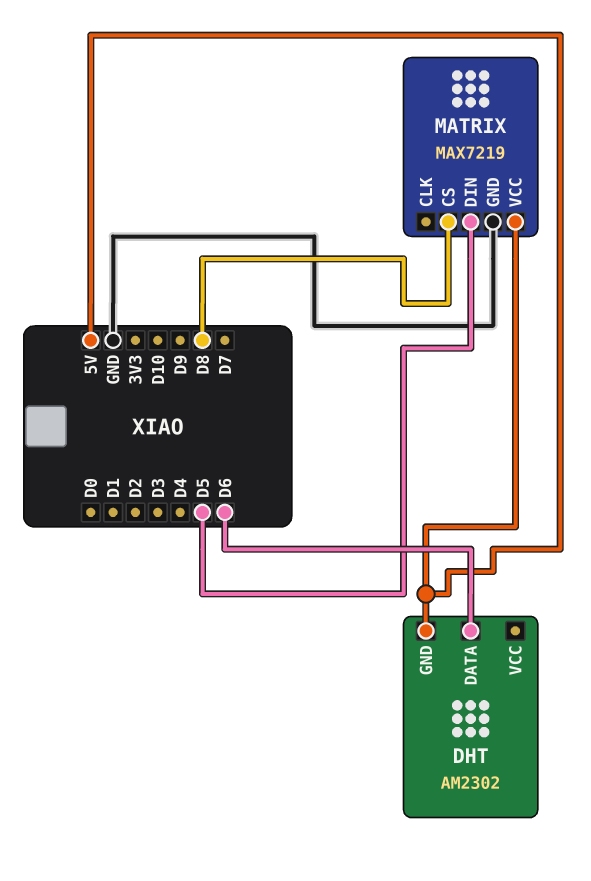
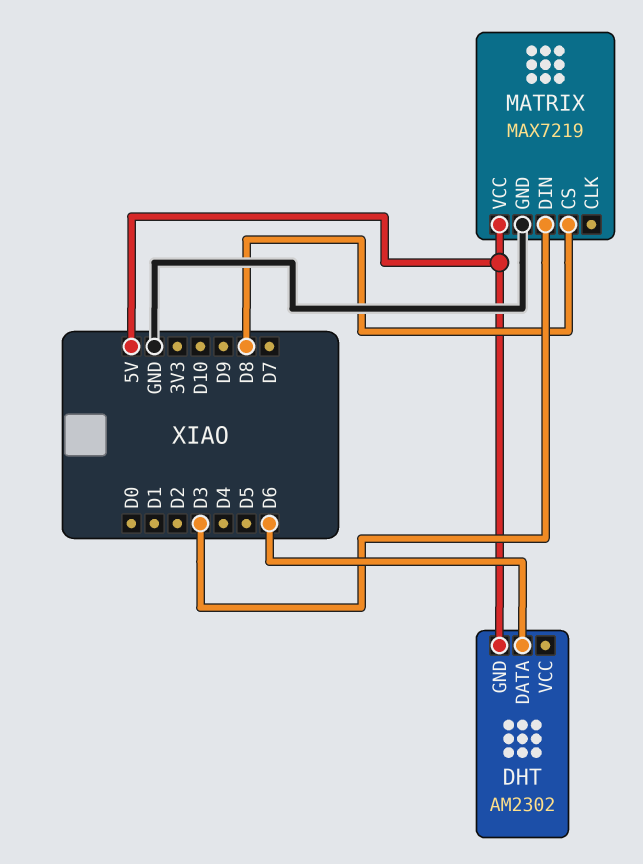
MATRIX pin DIN: D5 -> D3

